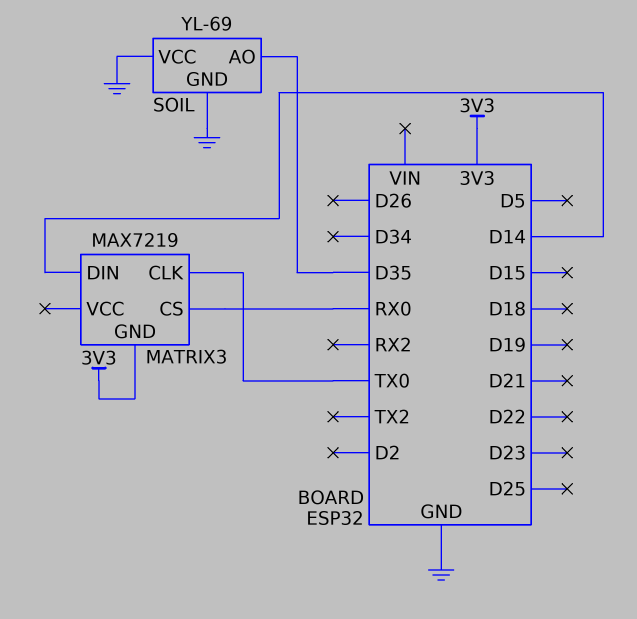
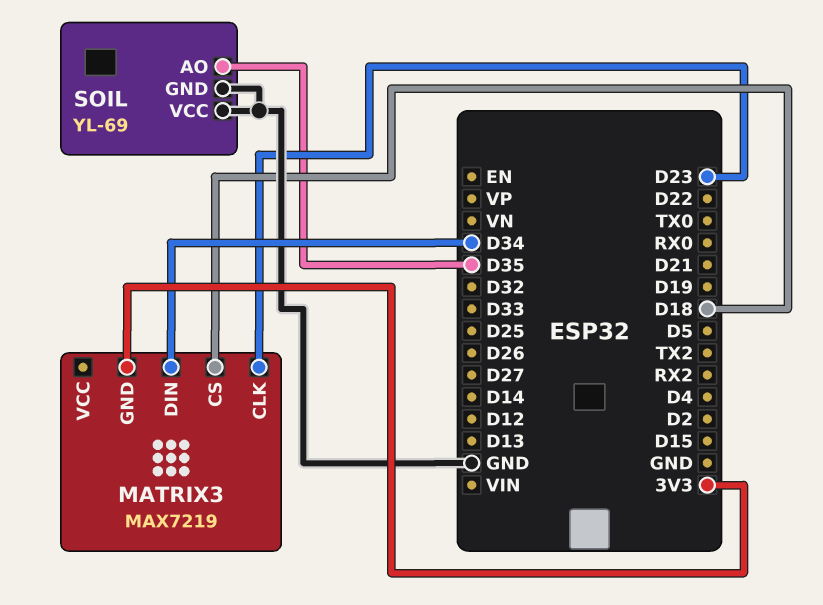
MATRIX3 pin CLK: TX0 -> D23
MATRIX3 pin CS: RX0 -> D18
MATRIX3 pin DIN: D14 -> D34

